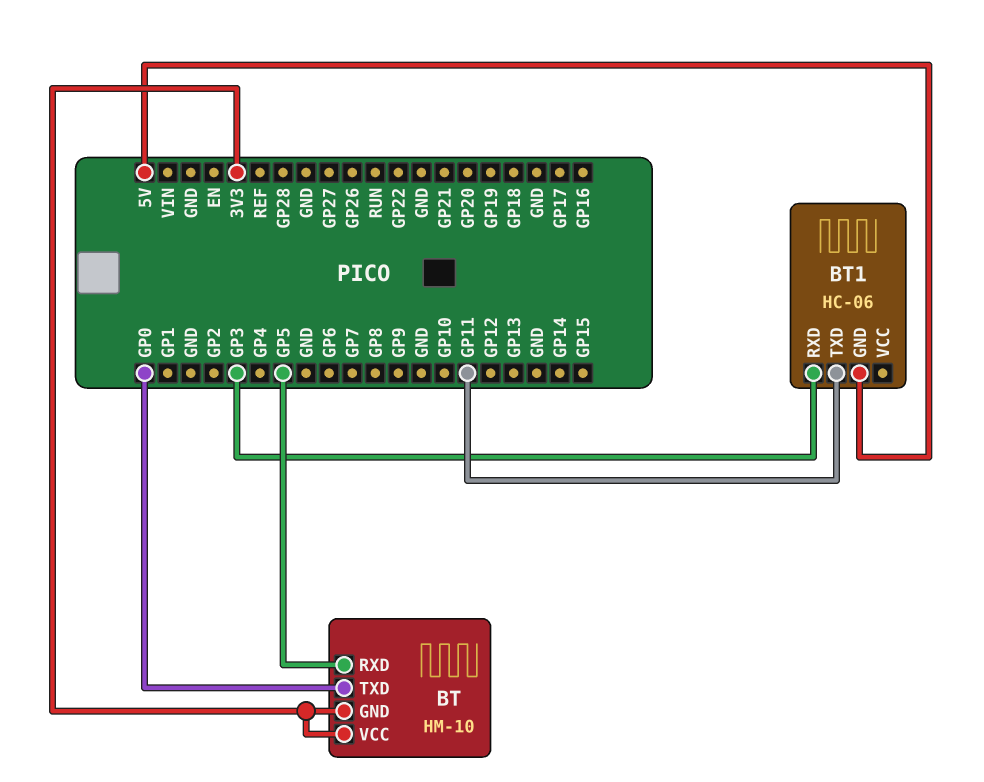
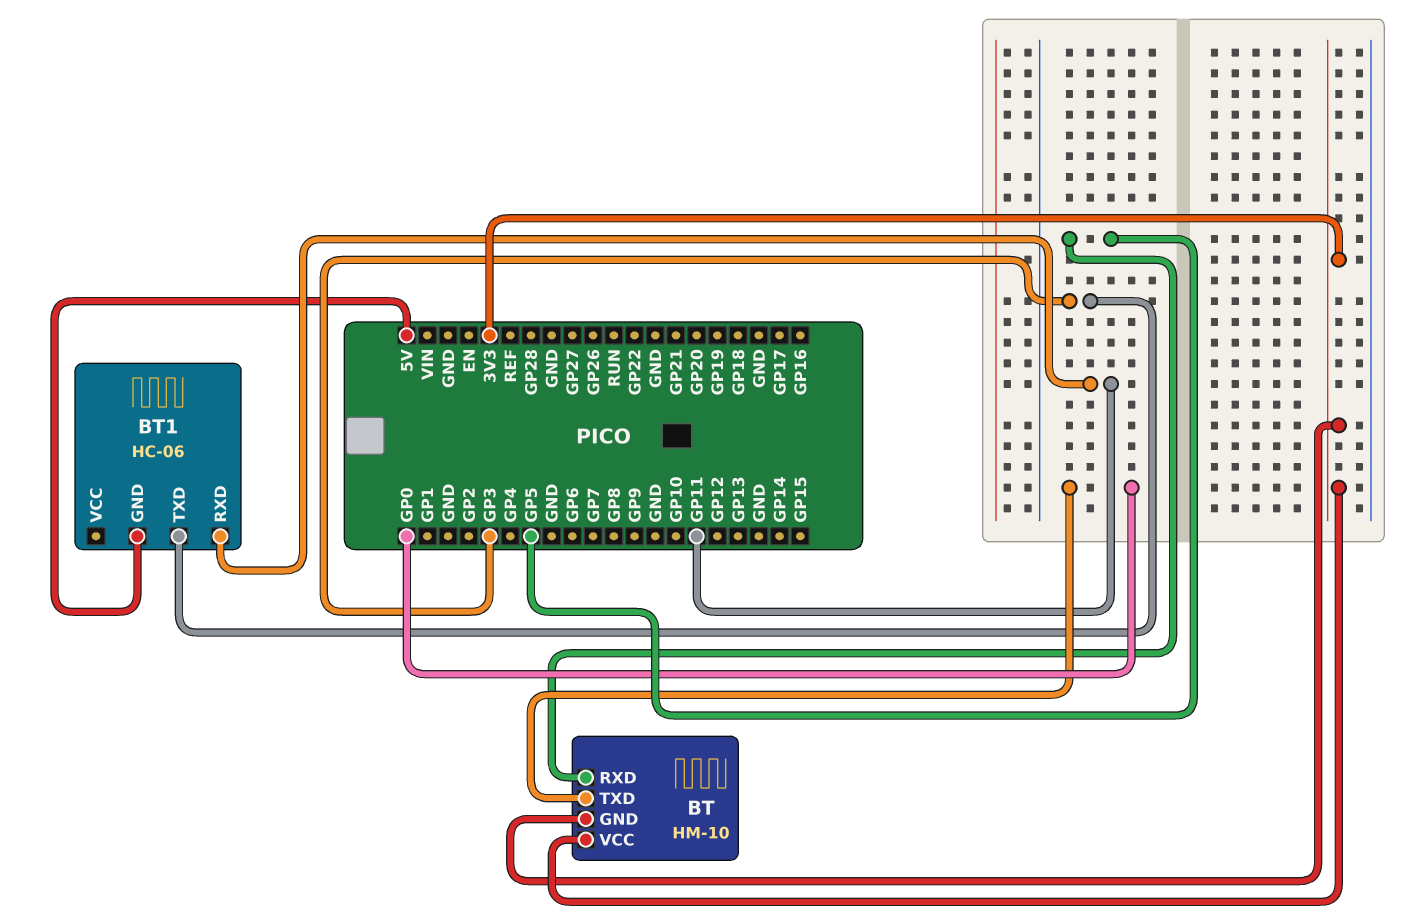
BT1 pin RXD: GP3 -> GP11
BT1 pin TXD: GP11 -> GP3

